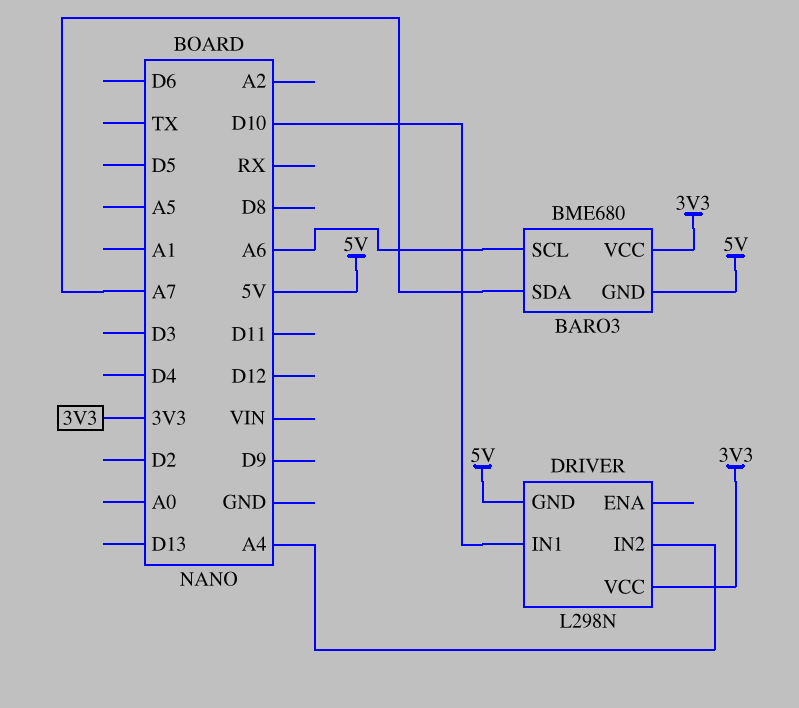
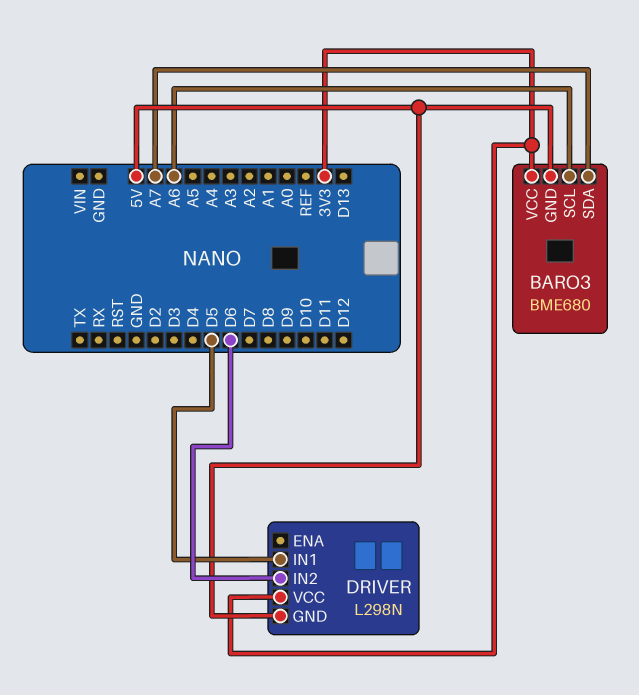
DRIVER pin IN1: D10 -> D5
DRIVER pin IN2: A4 -> D6

